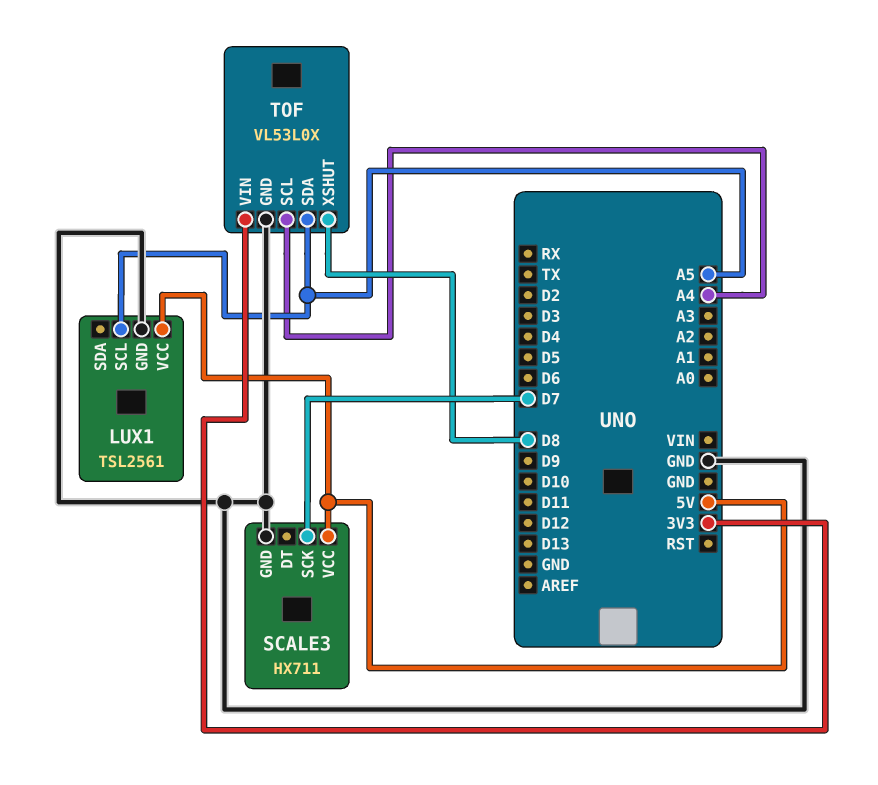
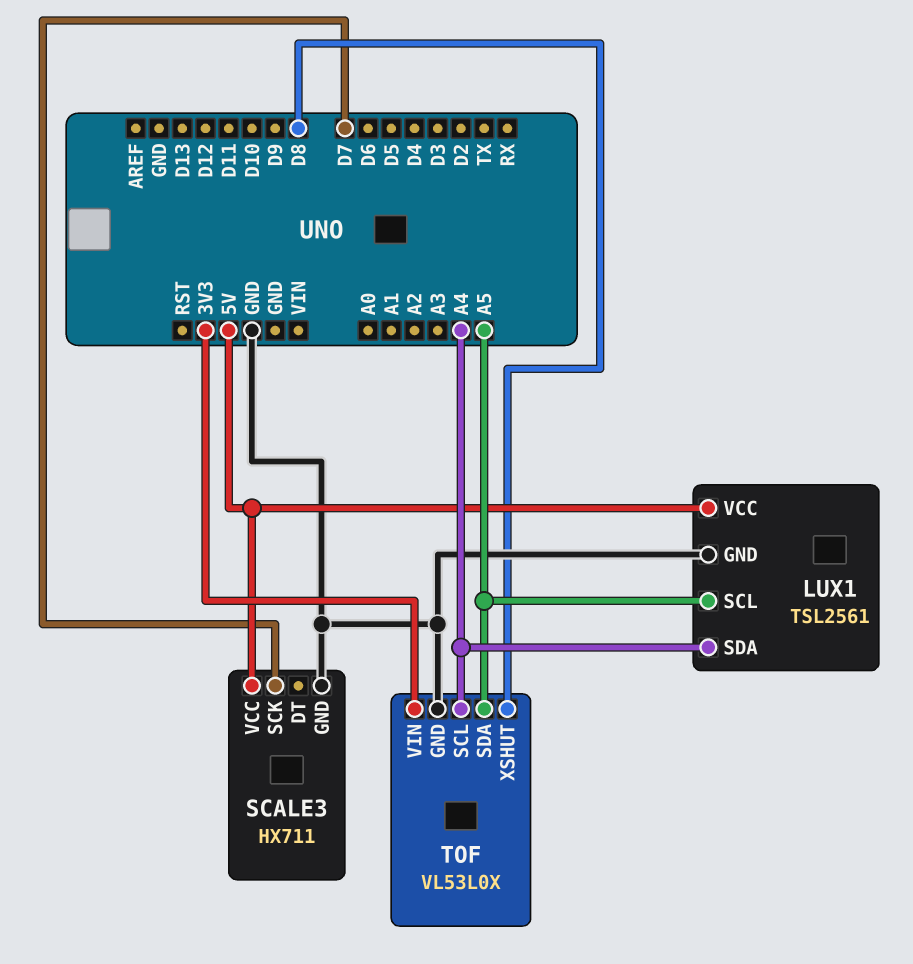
LUX1 pin SDA: none -> A4

